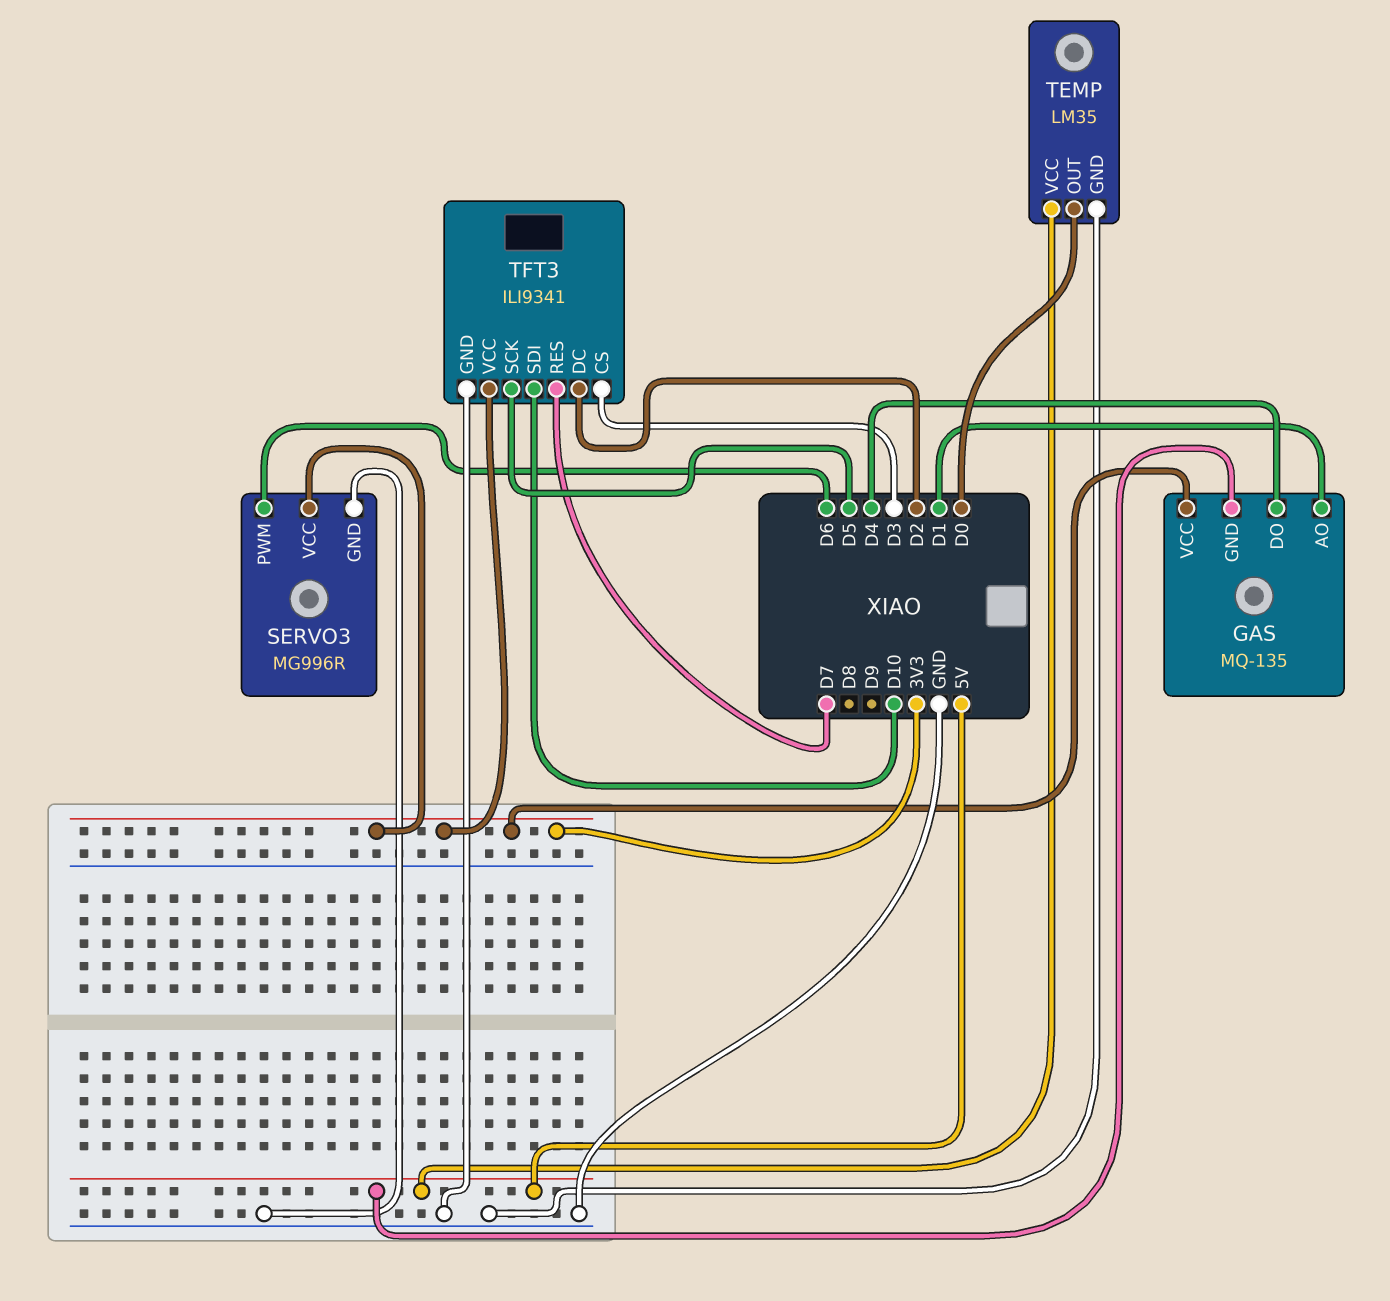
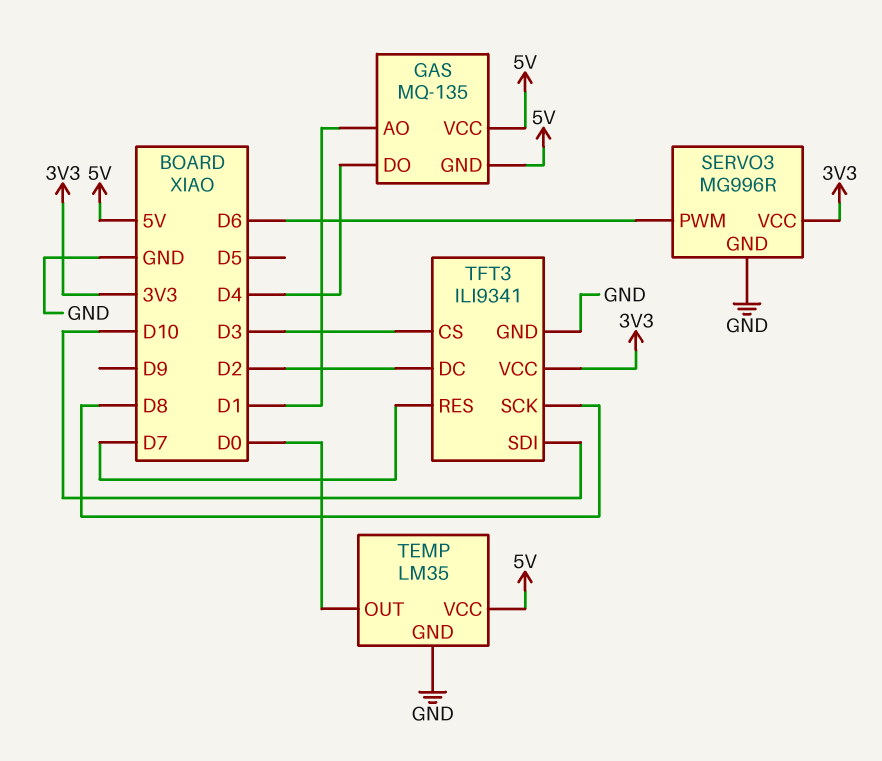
GAS pin VCC: 3V3 -> 5V
TFT3 pin SCK: D5 -> D8

